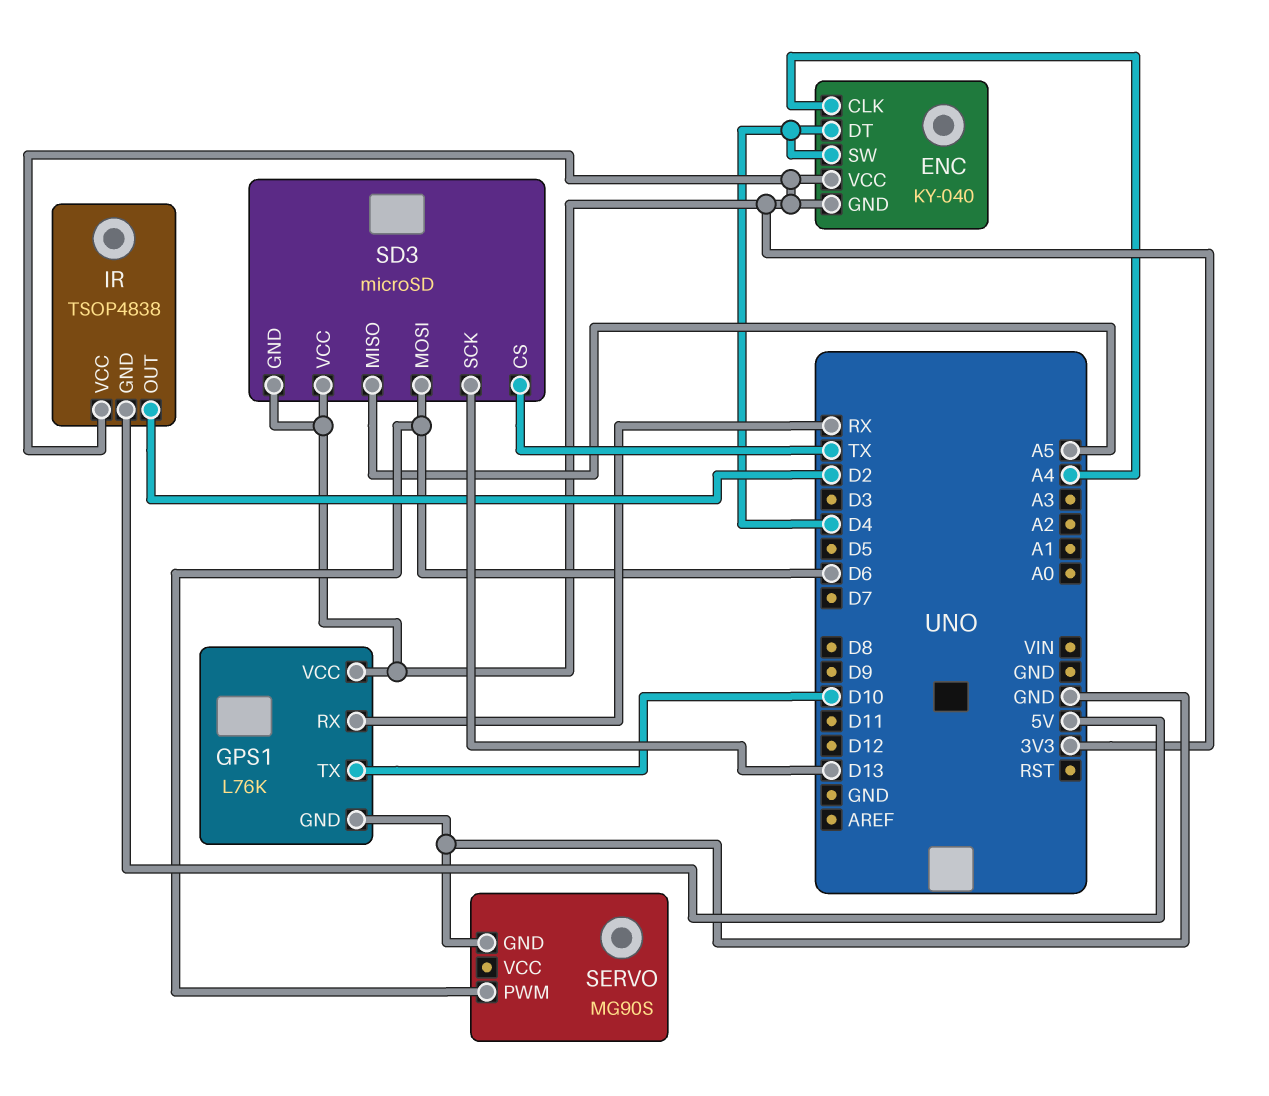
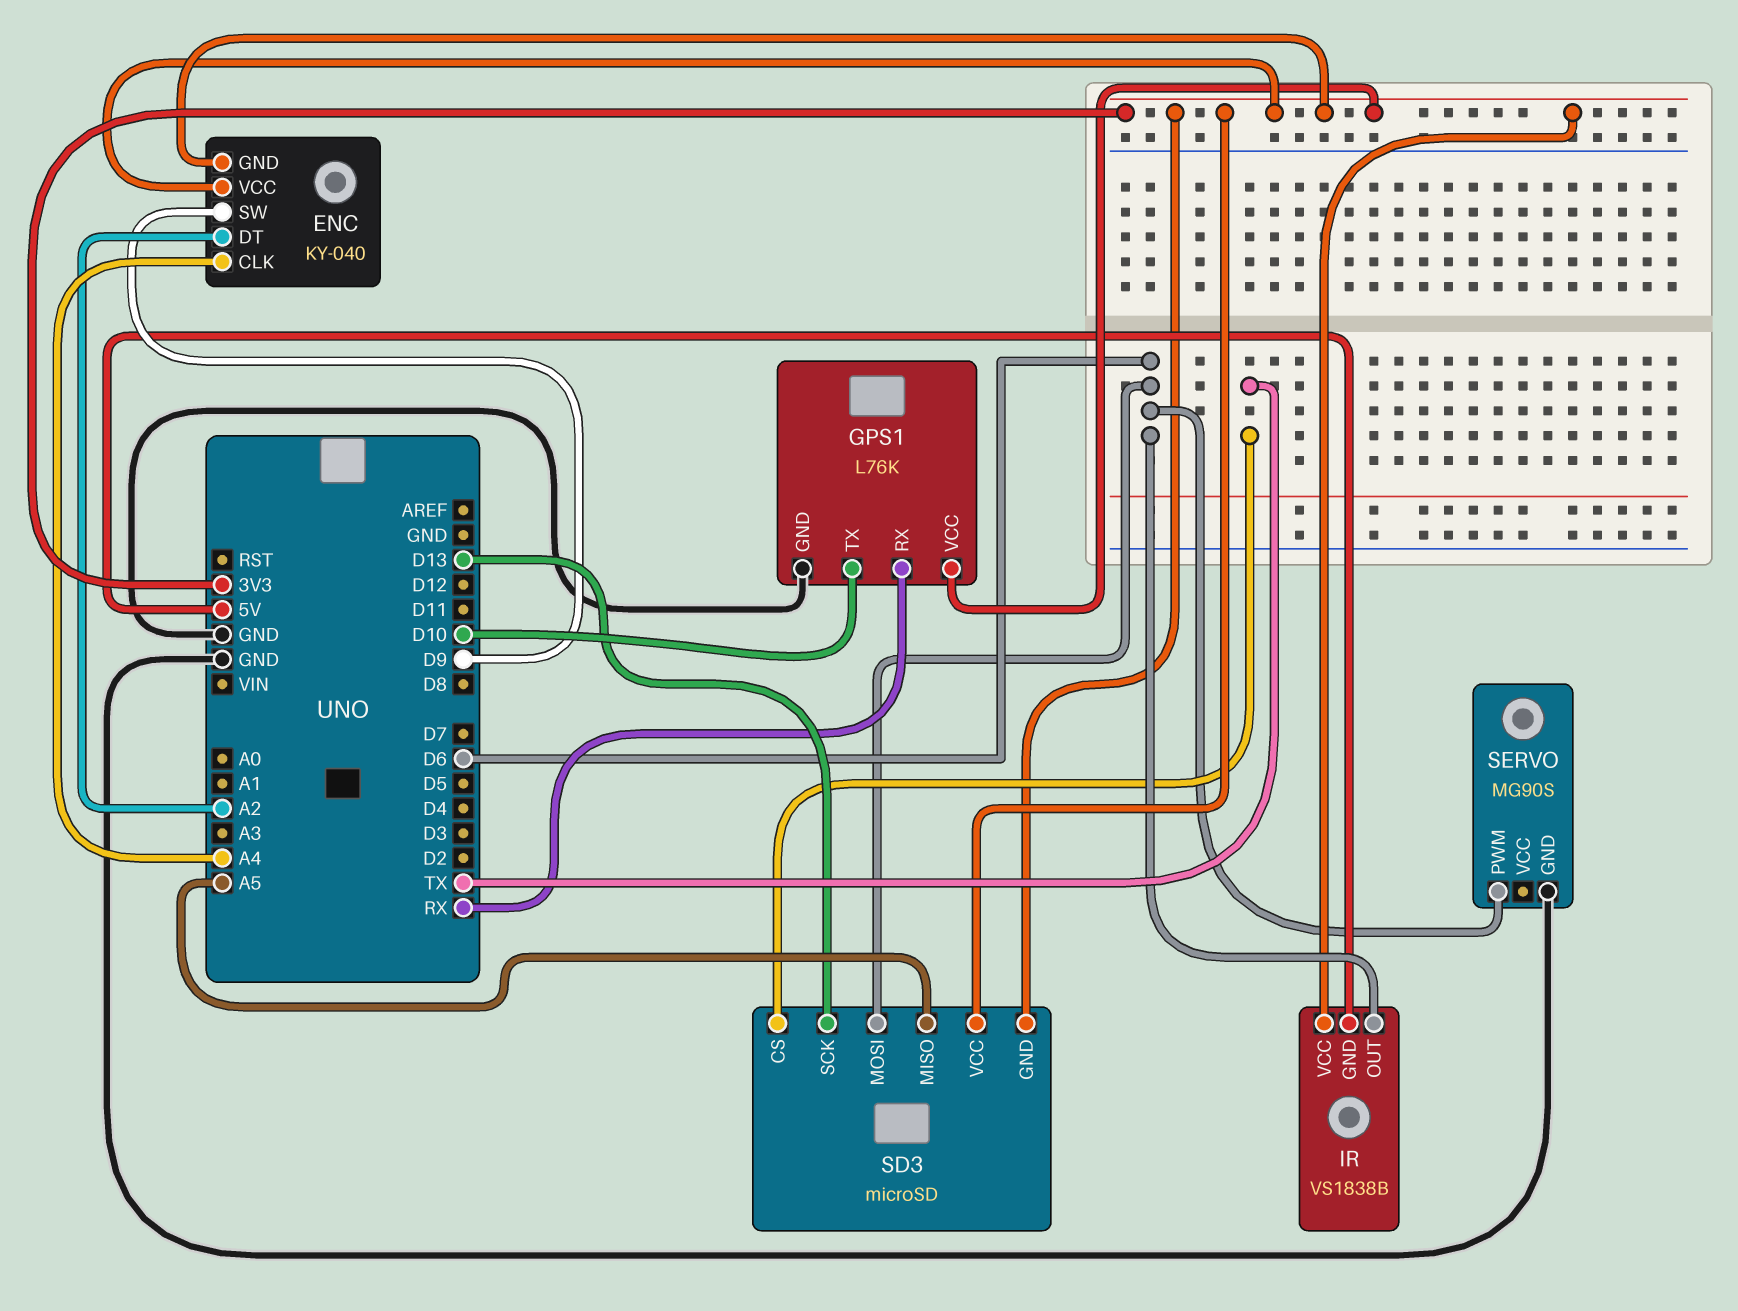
ENC pin DT: D4 -> A2
ENC pin SW: D4 -> D9
IR: TSOP4838 -> VS1838B
IR pin OUT: D2 -> D6

